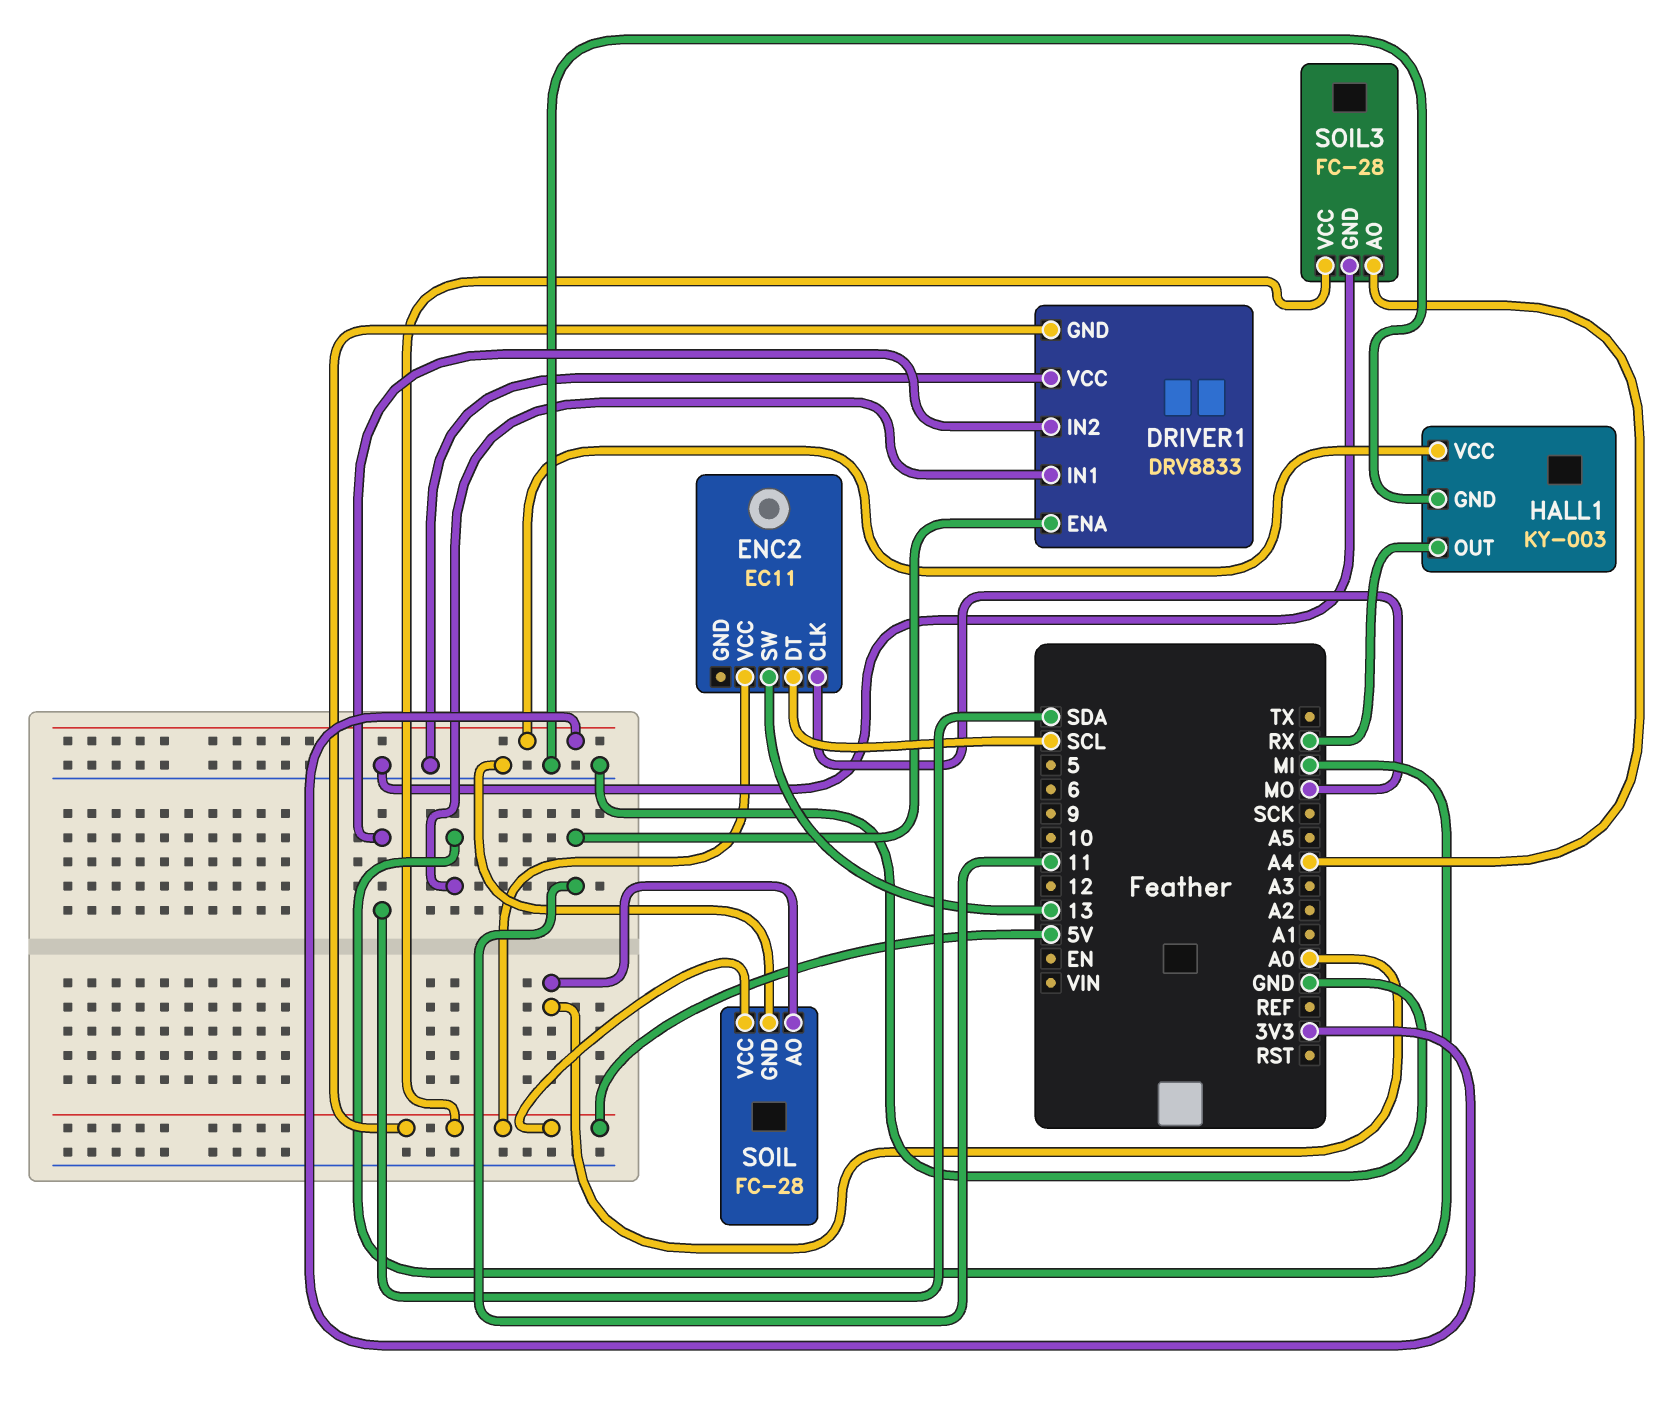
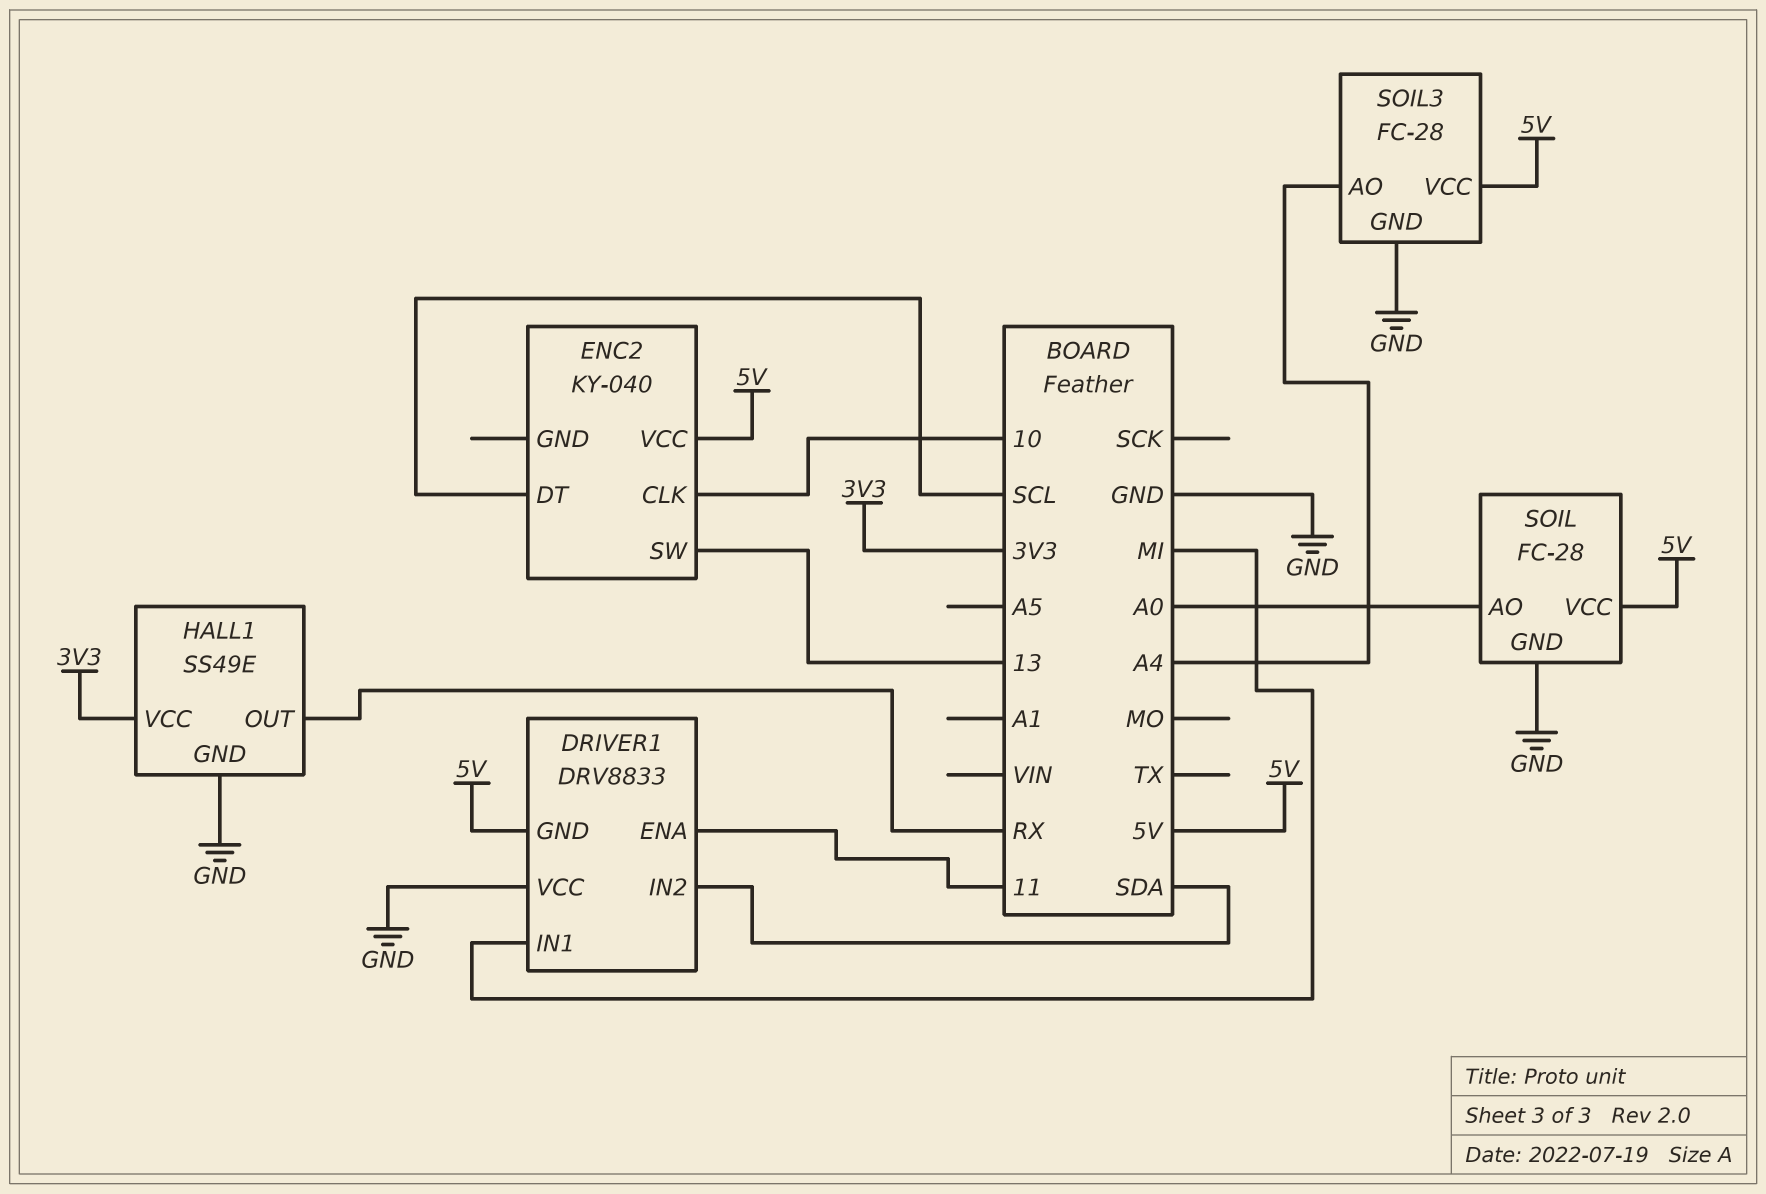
ENC2: EC11 -> KY-040
ENC2 pin CLK: MO -> 10
HALL1: KY-003 -> SS49E

